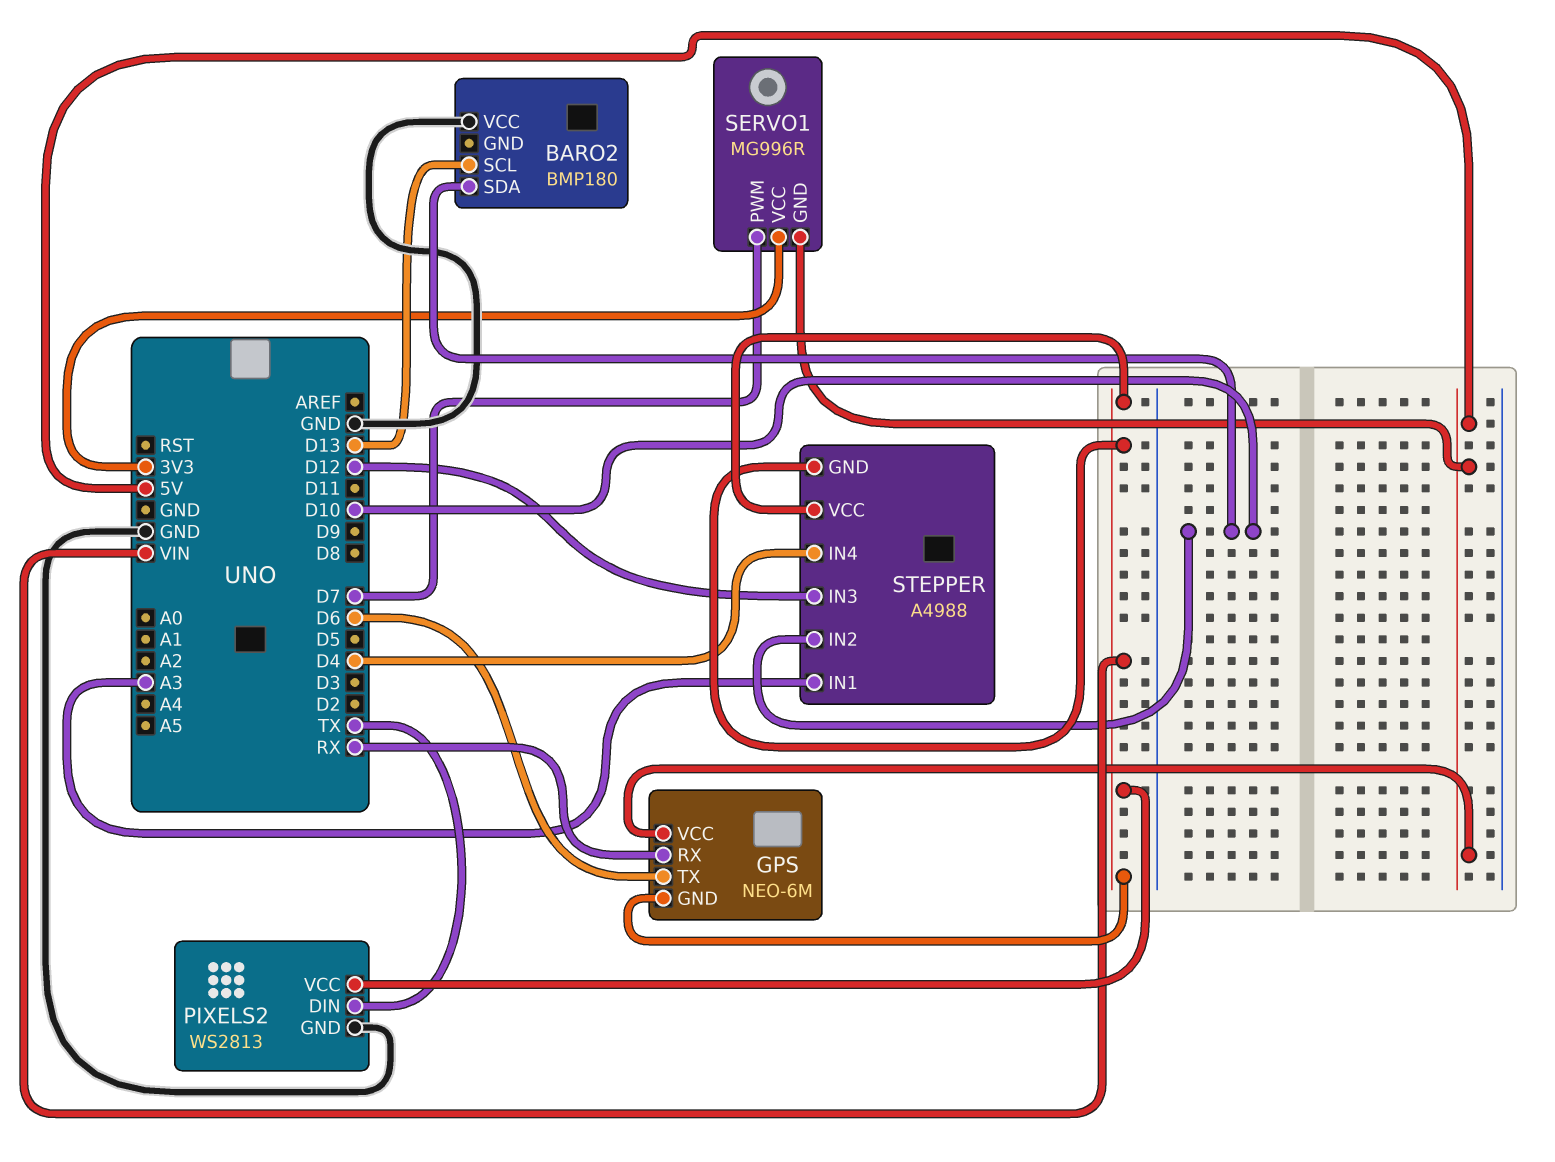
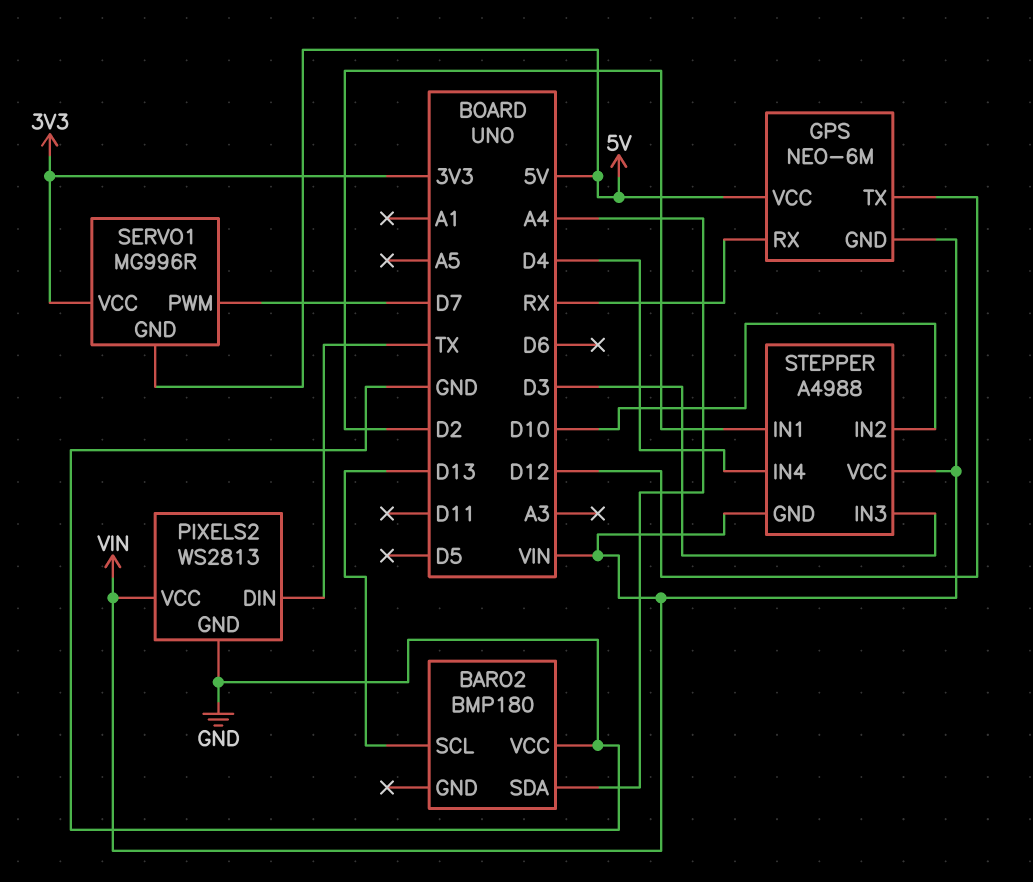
BARO2 pin SDA: D10 -> A4
GPS pin TX: D6 -> D12
STEPPER pin IN1: A3 -> D2
STEPPER pin IN3: D12 -> D3

